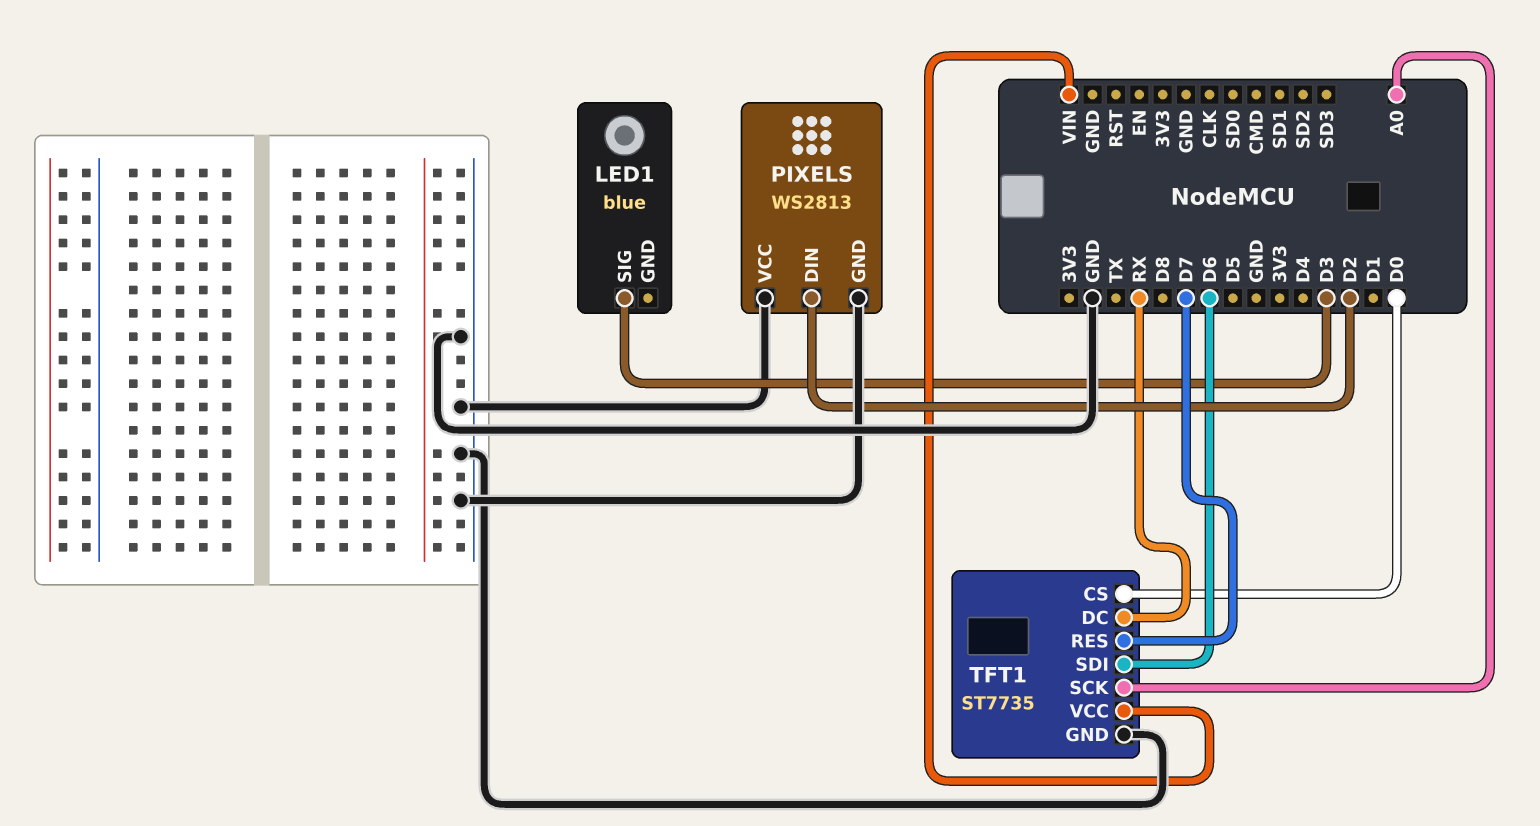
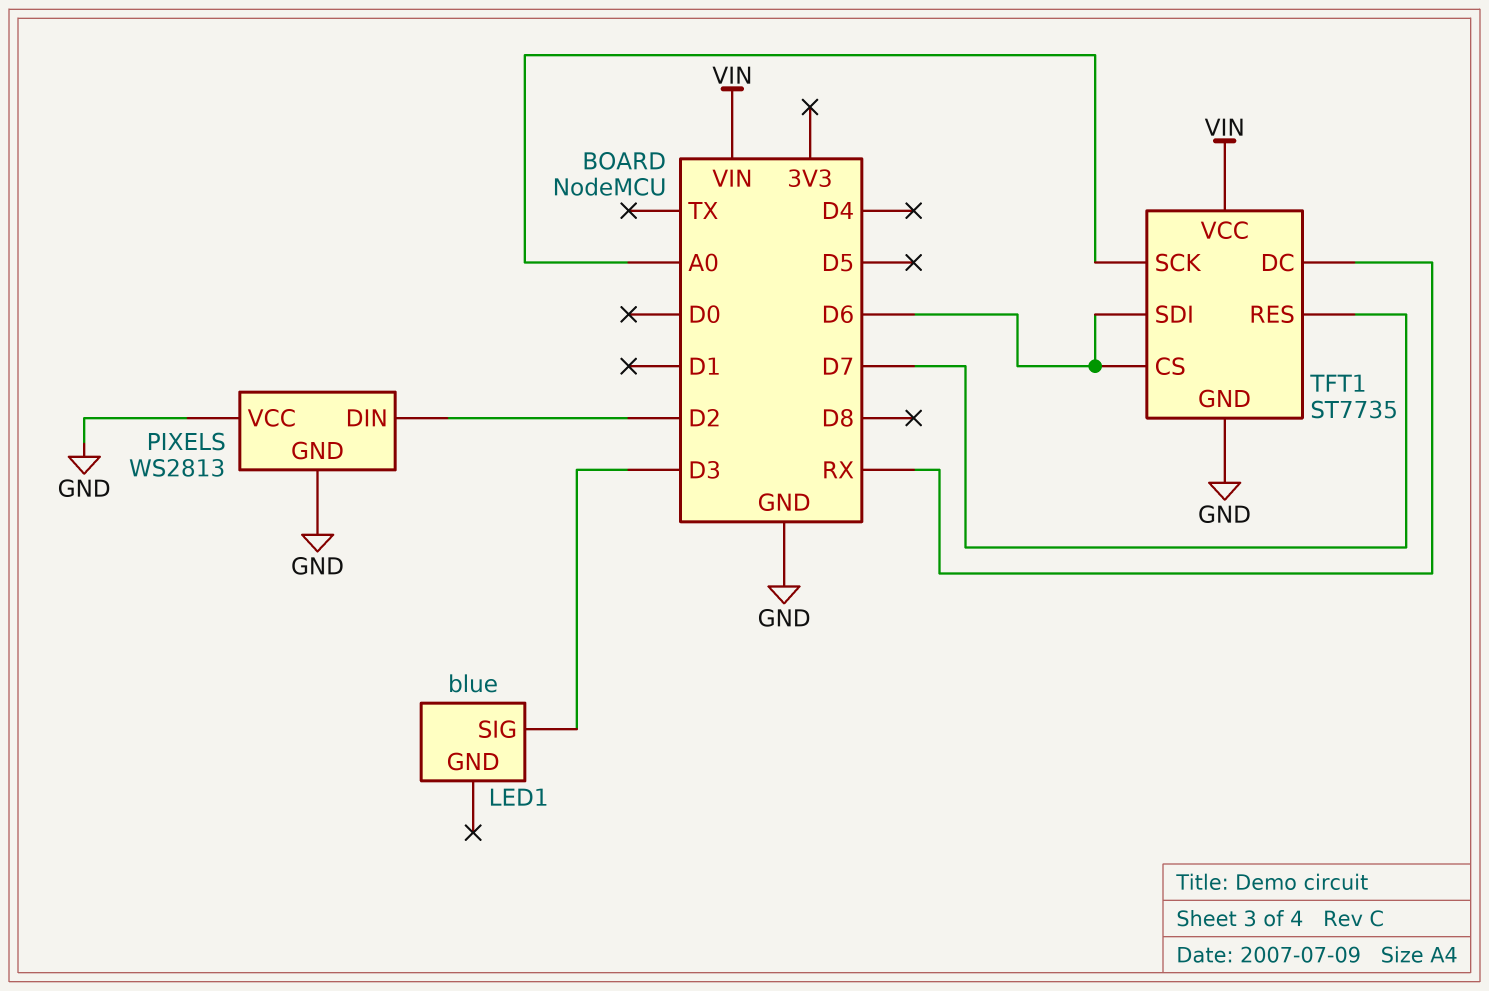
TFT1 pin CS: D0 -> D6

